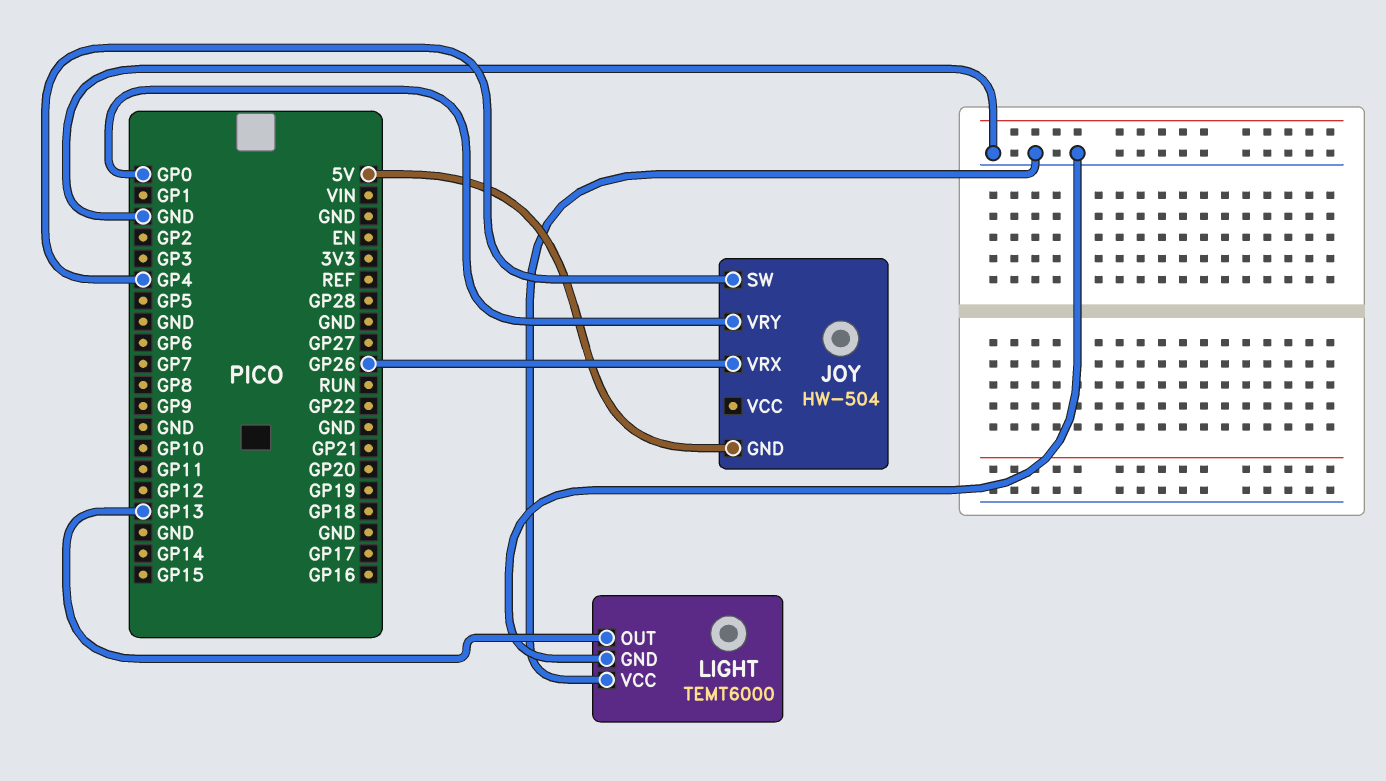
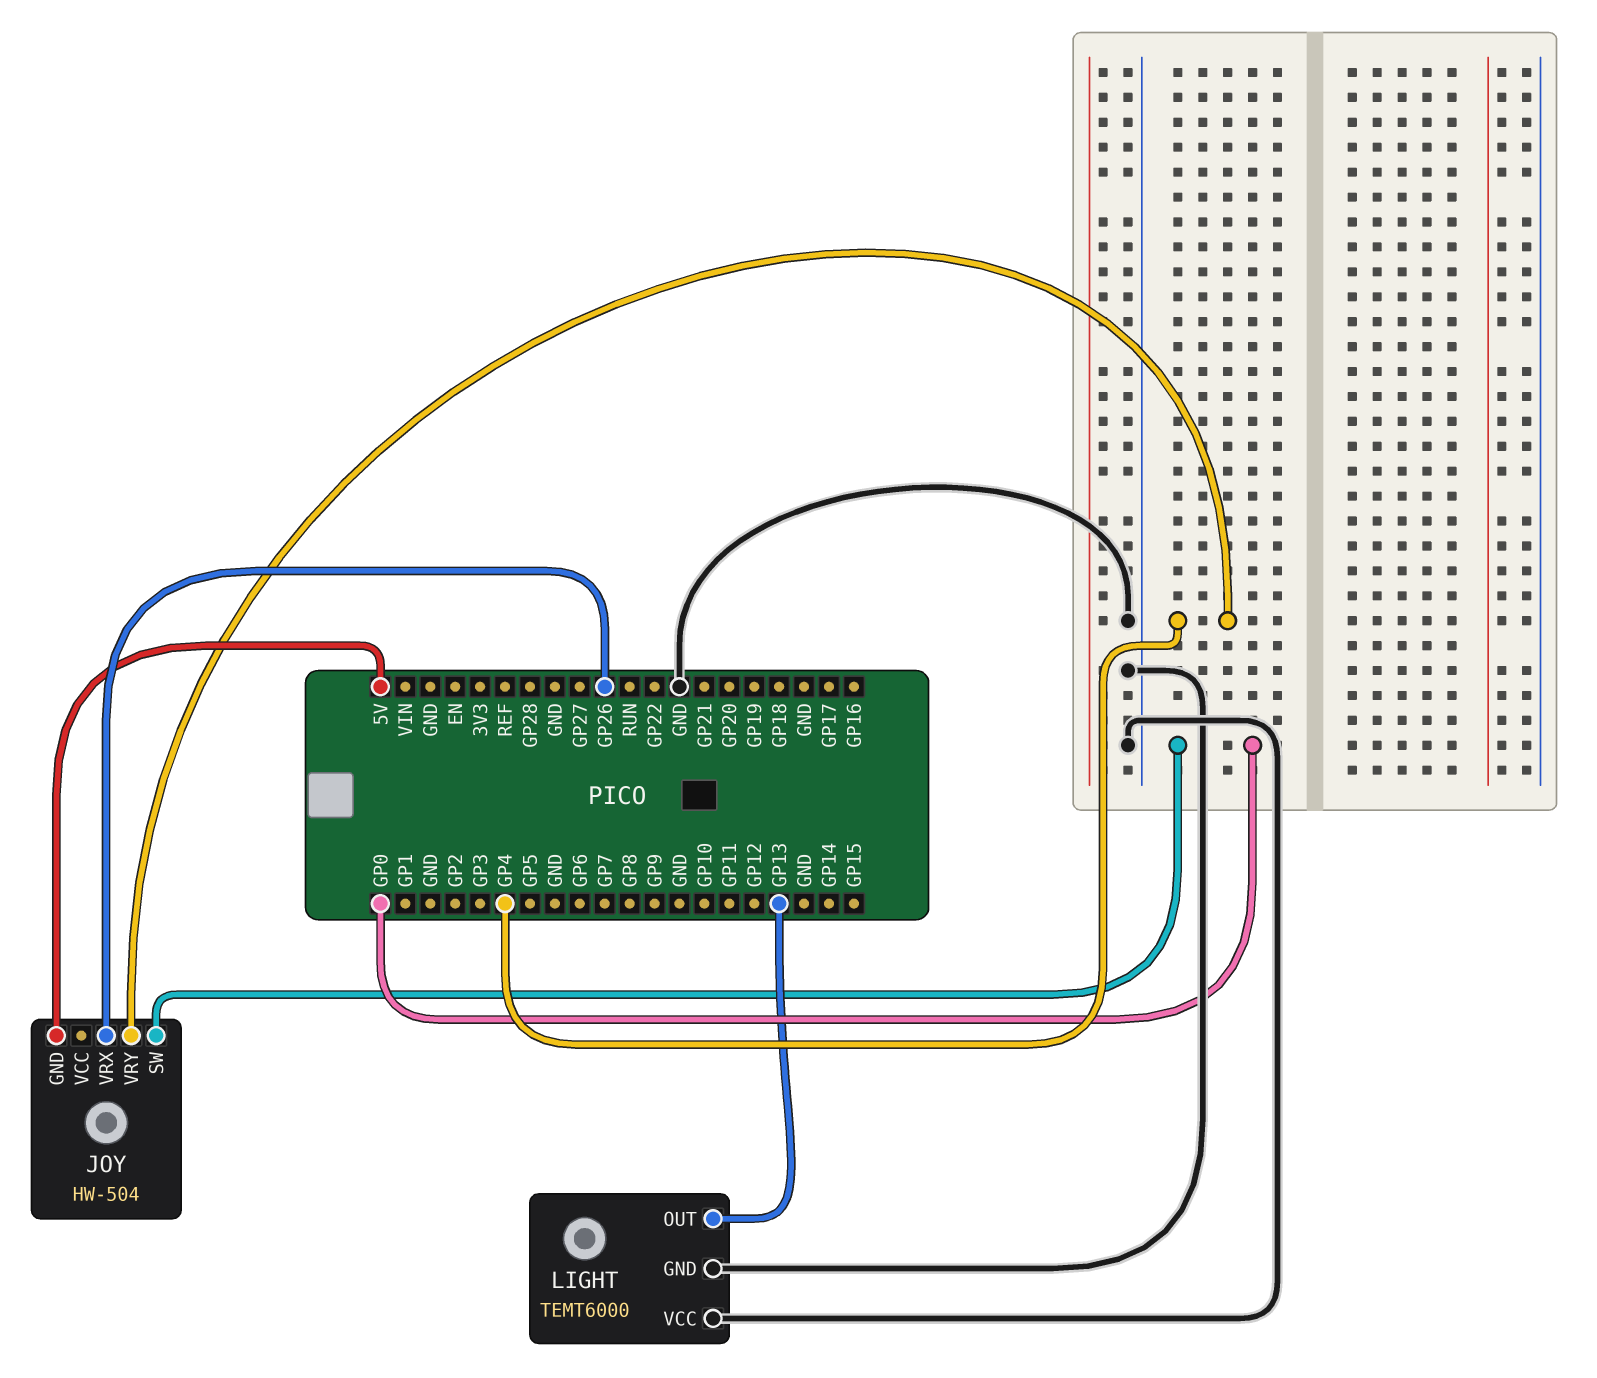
JOY pin SW: GP4 -> GP0
JOY pin VRY: GP0 -> GP4

